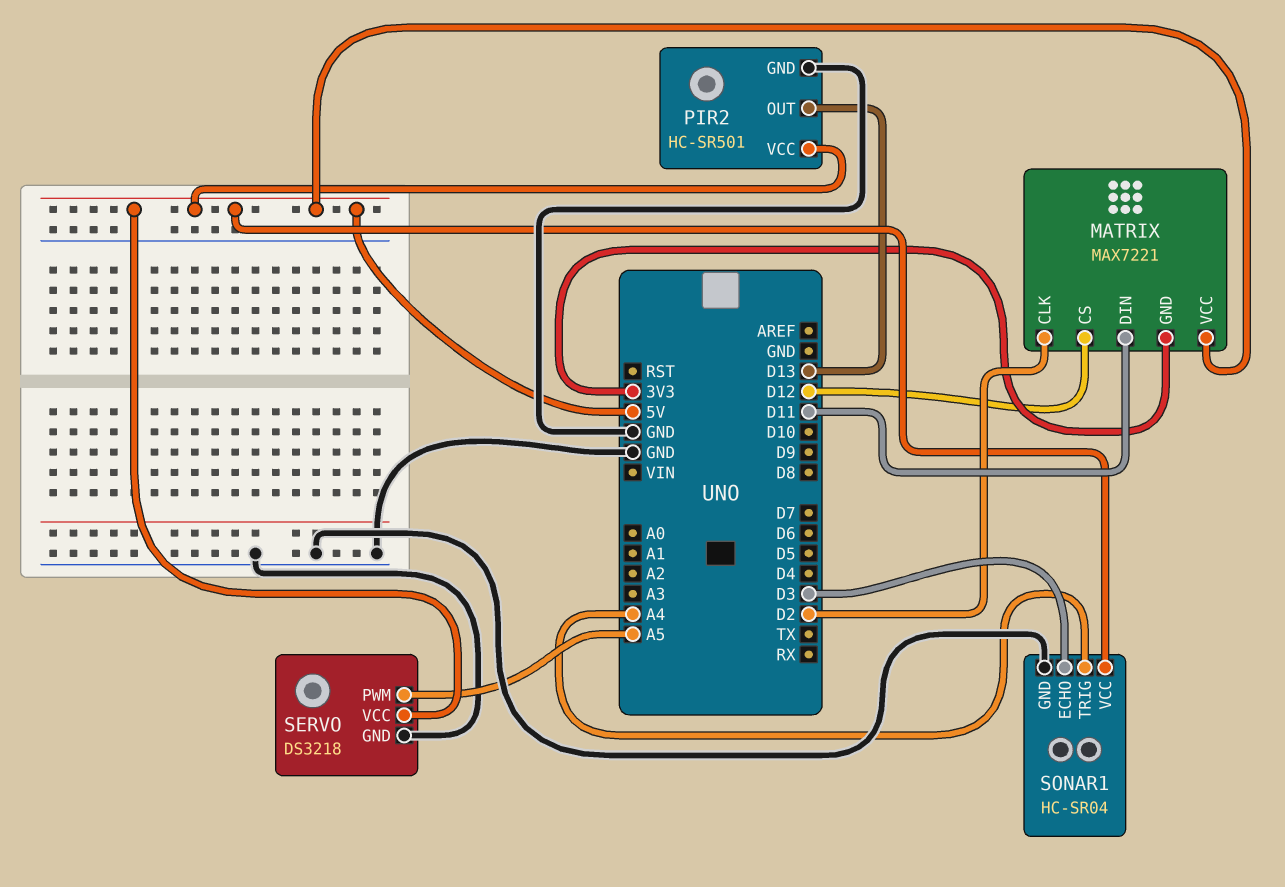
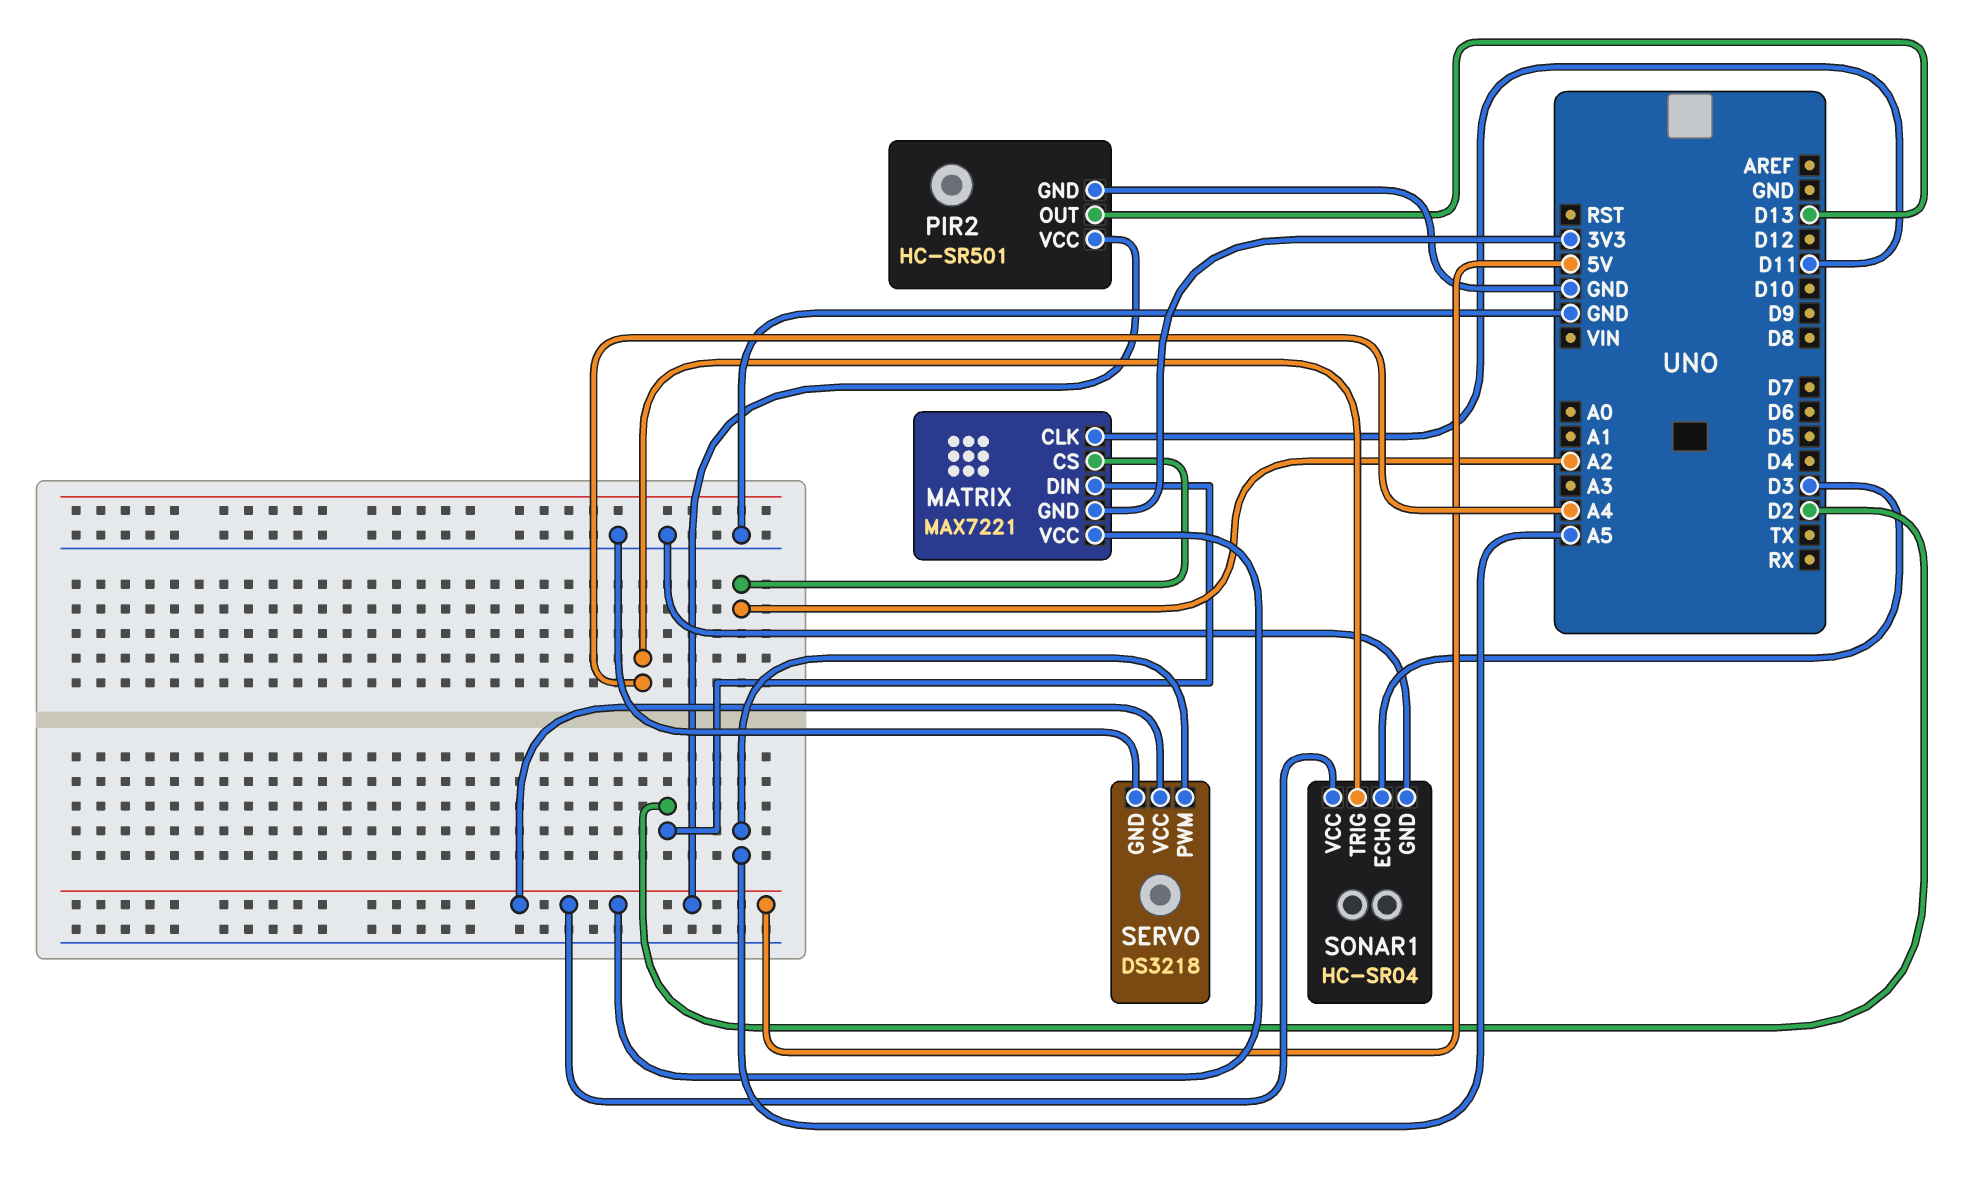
MATRIX pin CLK: D2 -> D11
MATRIX pin CS: D12 -> A2
MATRIX pin DIN: D11 -> D2

